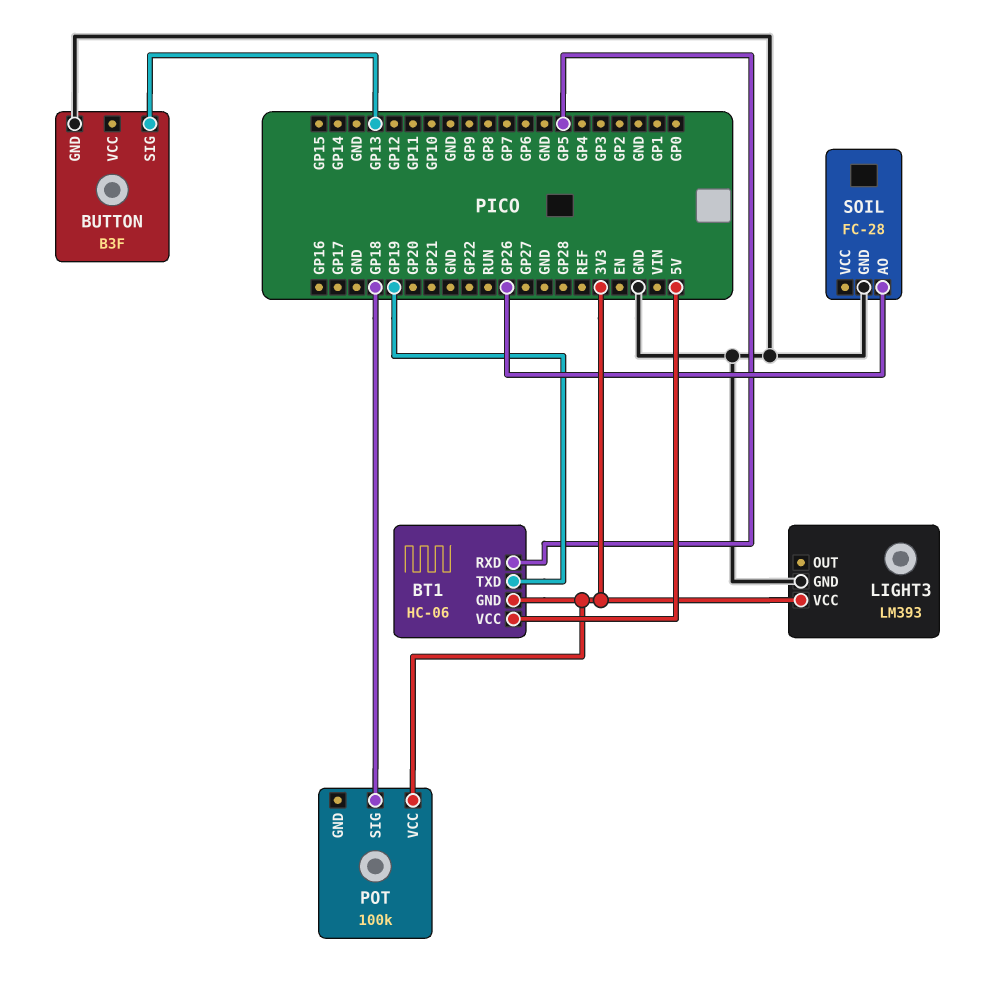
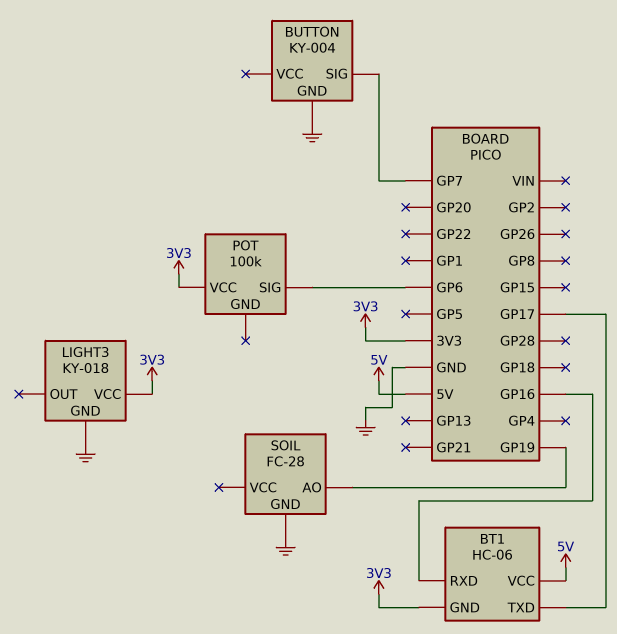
BT1 pin RXD: GP5 -> GP16
BT1 pin TXD: GP19 -> GP17
BUTTON: B3F -> KY-004
BUTTON pin SIG: GP13 -> GP7
LIGHT3: LM393 -> KY-018
POT pin SIG: GP18 -> GP6
SOIL pin AO: GP26 -> GP19

